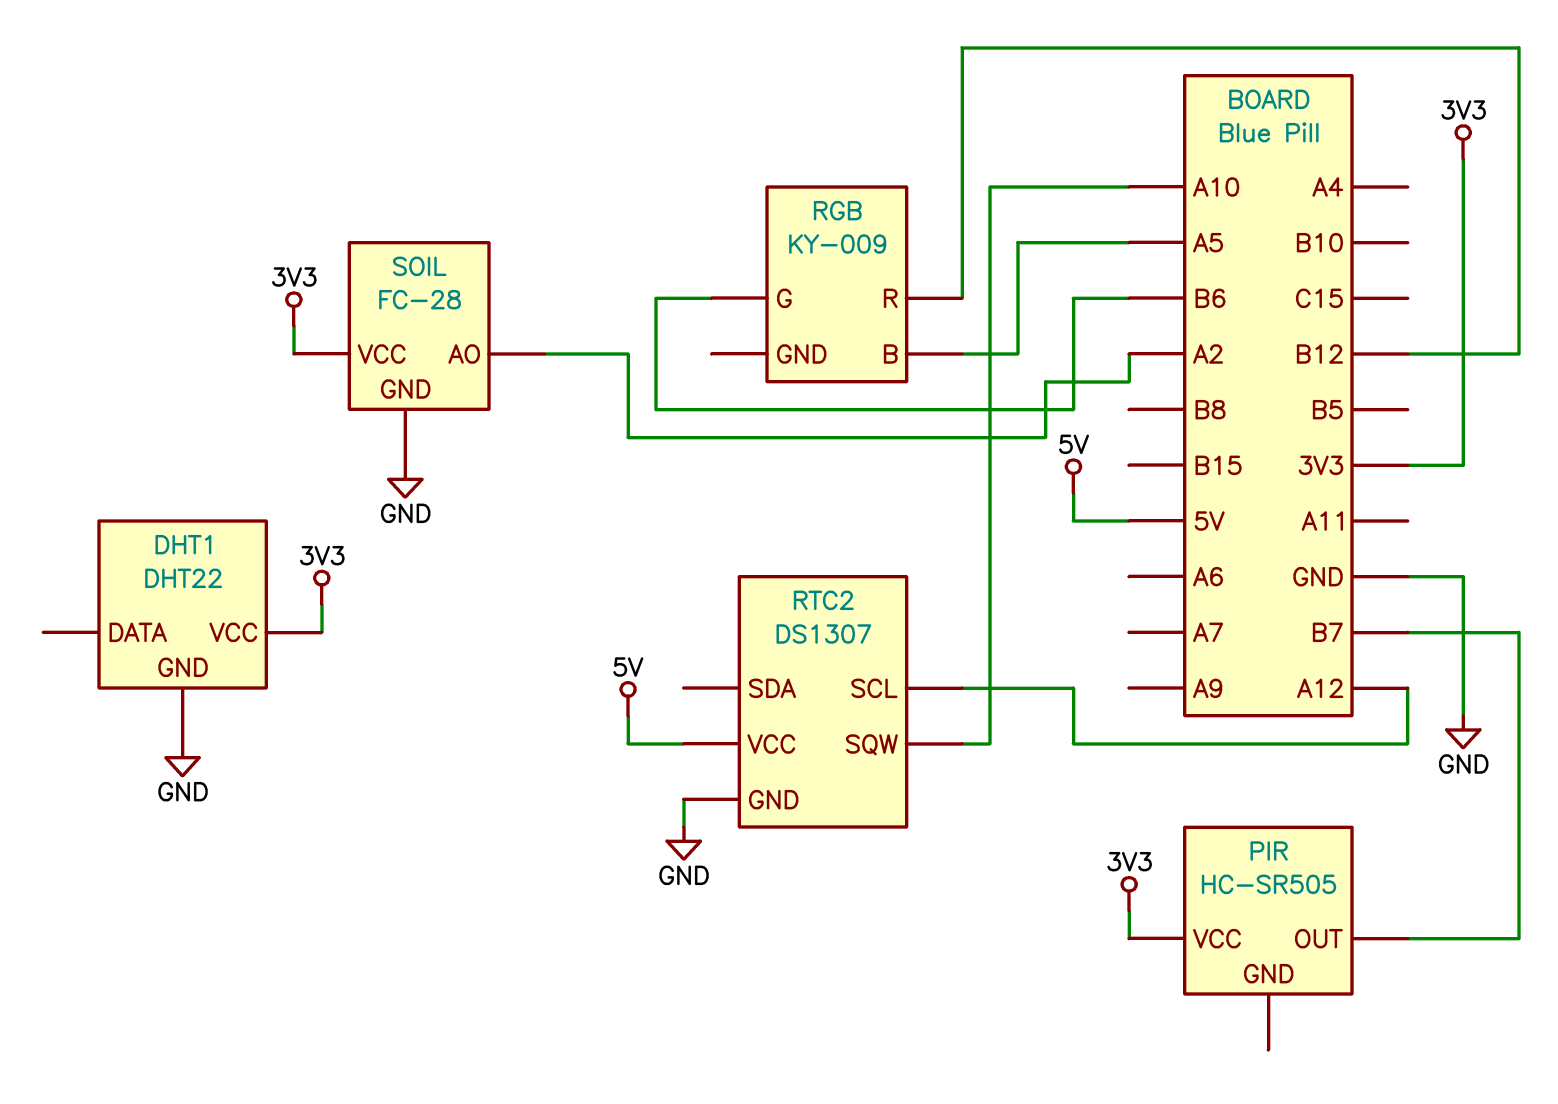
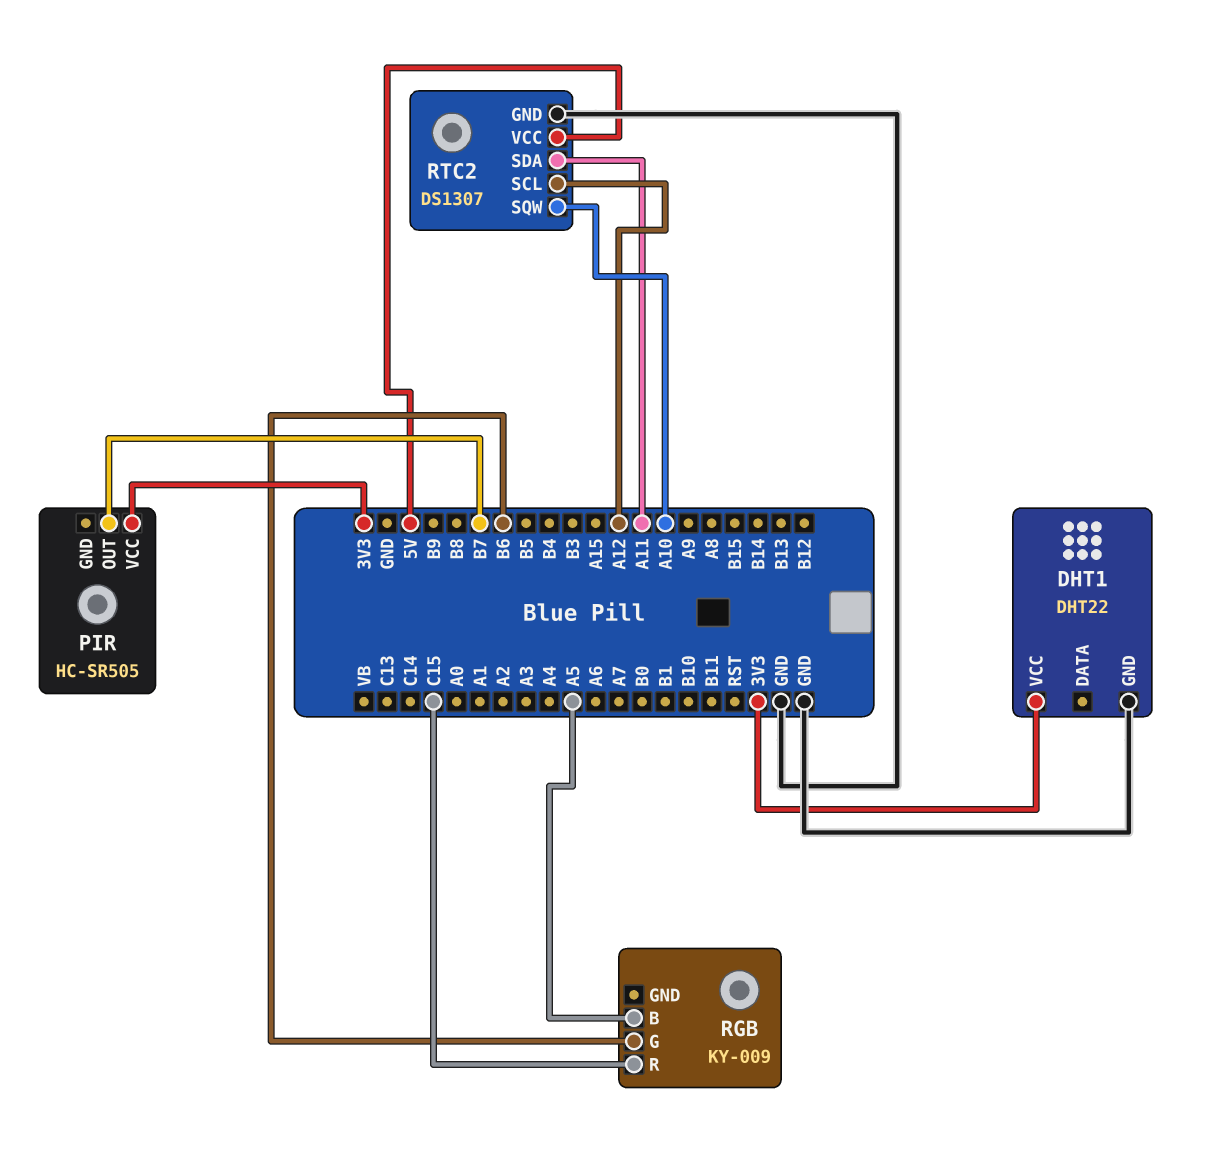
RGB pin R: B12 -> C15
RTC2 pin SDA: none -> A11
SOIL: FC-28 -> none
SOIL pin AO: A2 -> none
SOIL pin GND: GND -> none
SOIL pin VCC: 3V3 -> none

